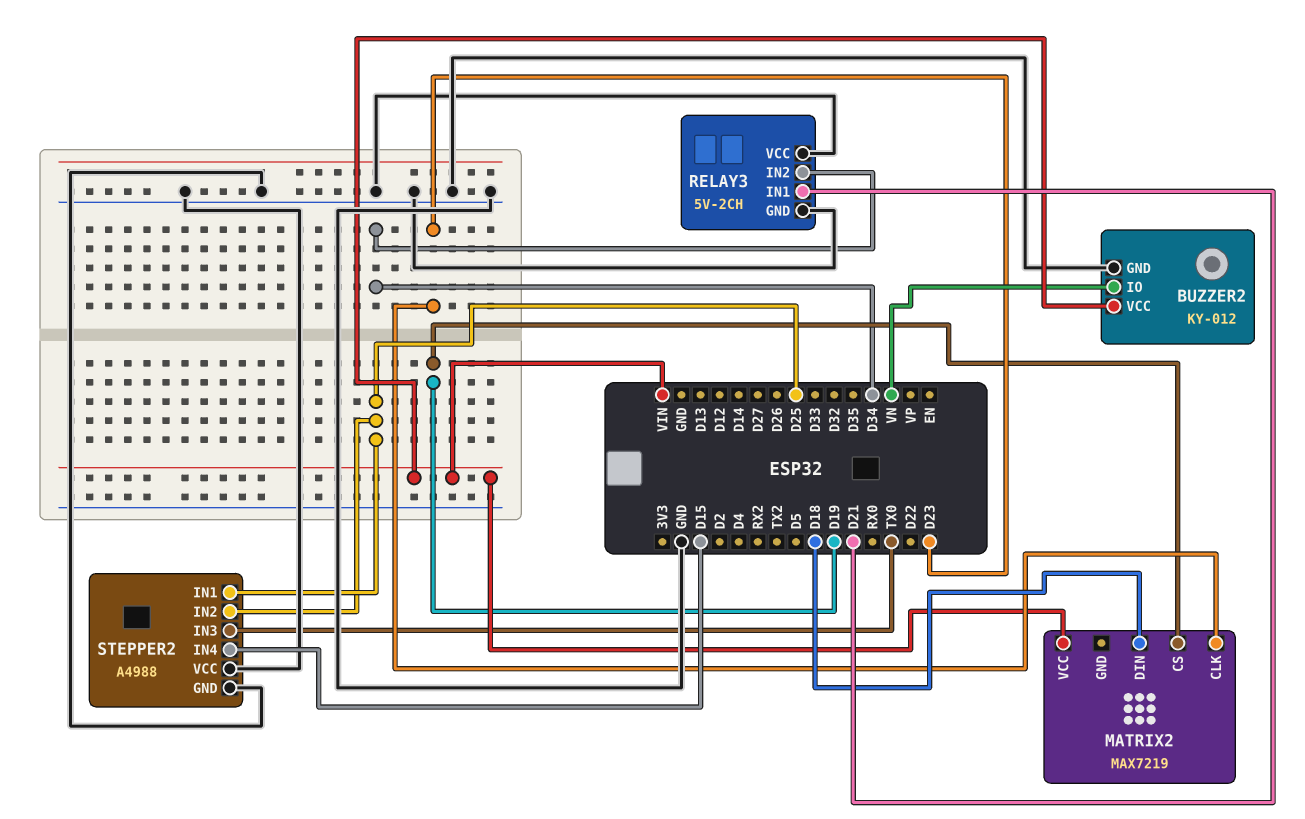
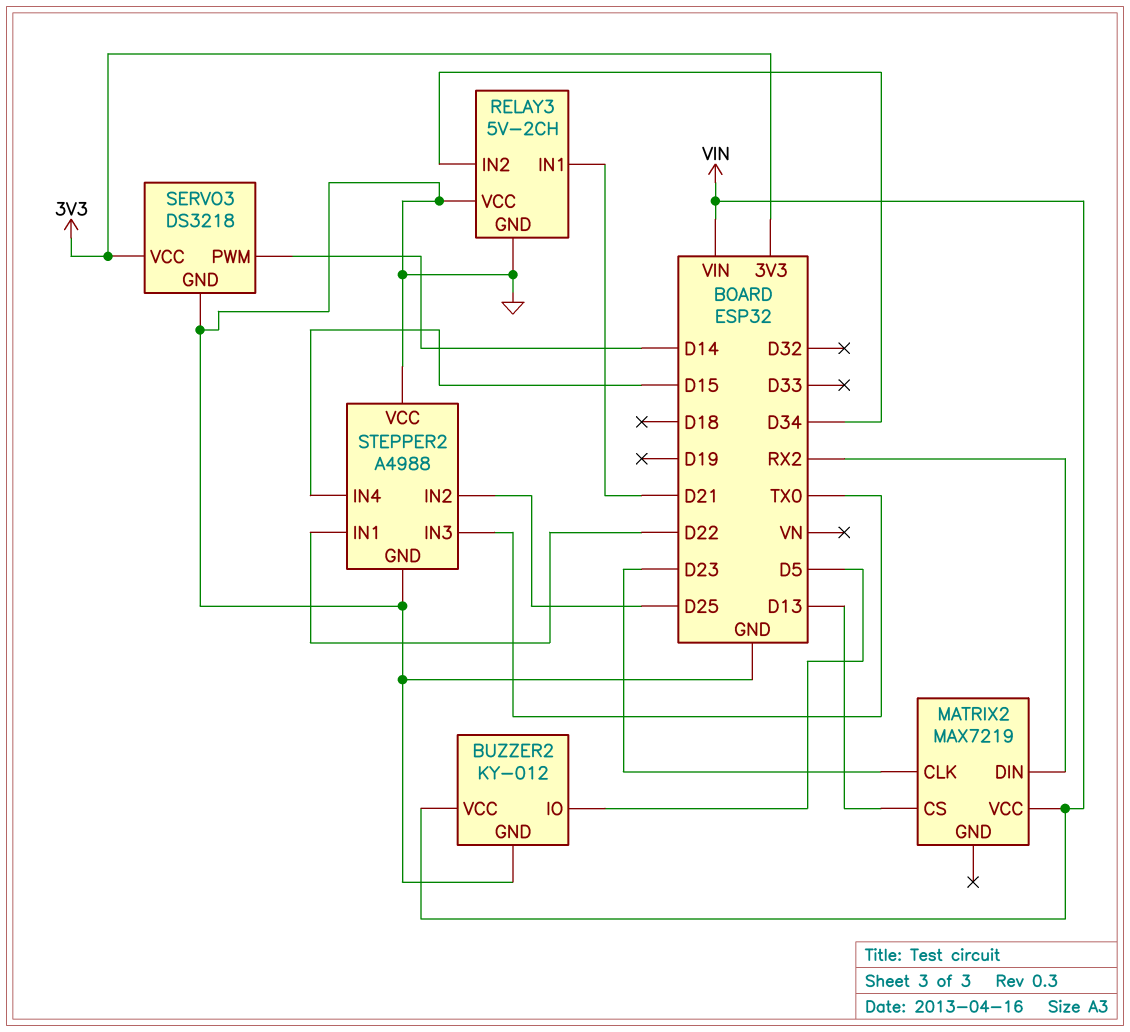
BUZZER2 pin IO: VN -> D5
MATRIX2 pin CS: D19 -> D13
MATRIX2 pin DIN: D18 -> RX2
SERVO3: none -> DS3218
SERVO3 pin GND: none -> GND
SERVO3 pin PWM: none -> D14
SERVO3 pin VCC: none -> 3V3
STEPPER2 pin IN1: D25 -> D22

